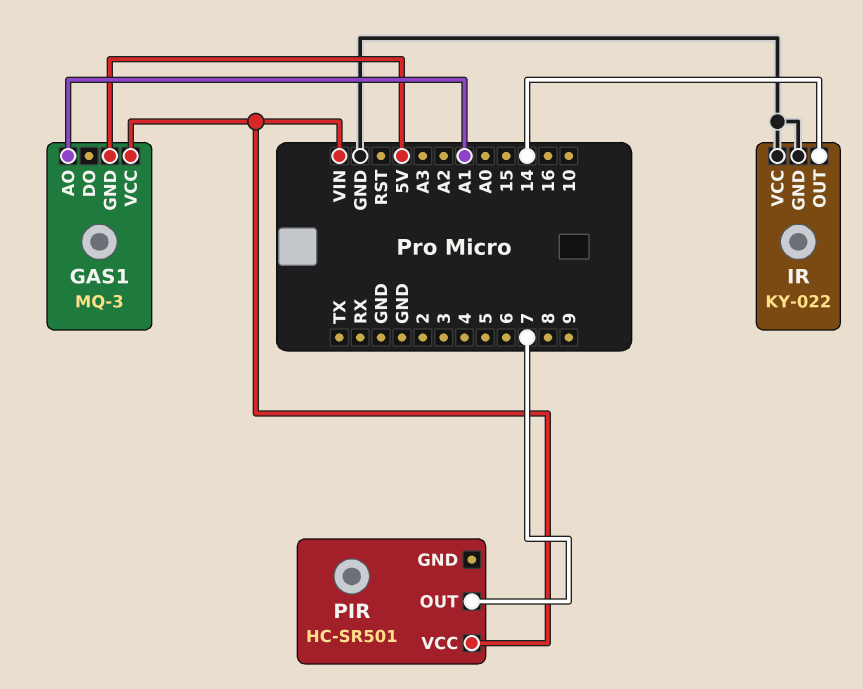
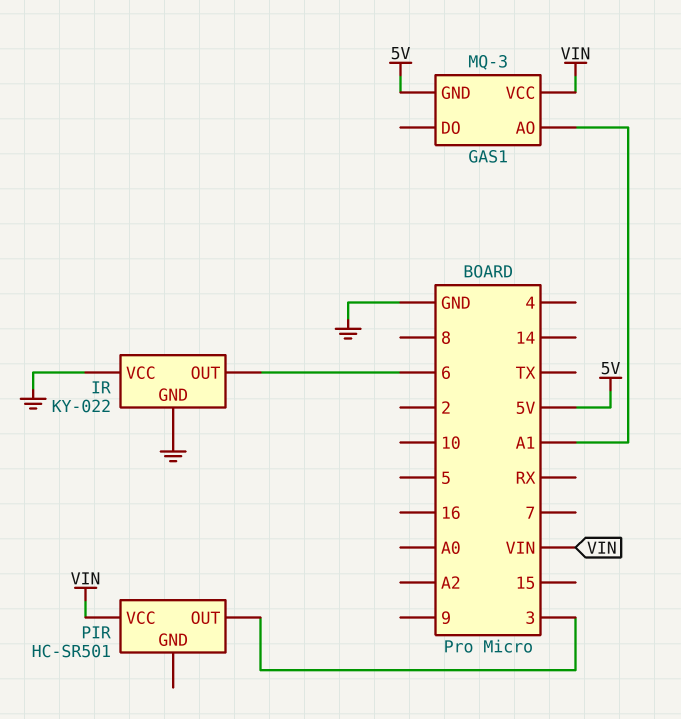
IR pin OUT: 14 -> 6
PIR pin OUT: 7 -> 3

